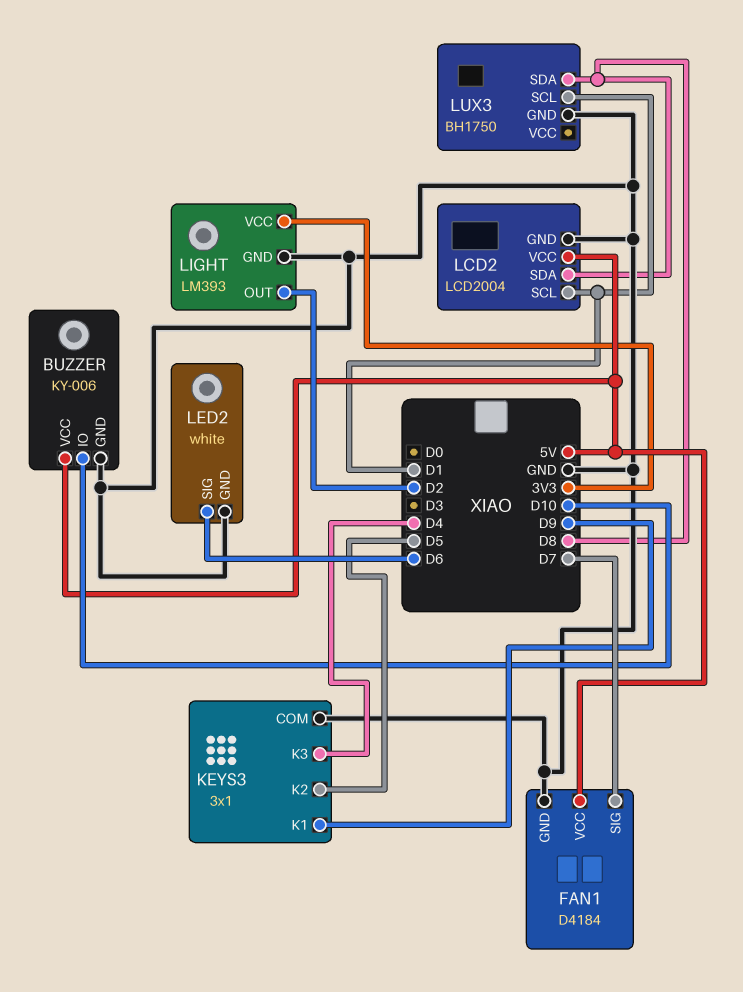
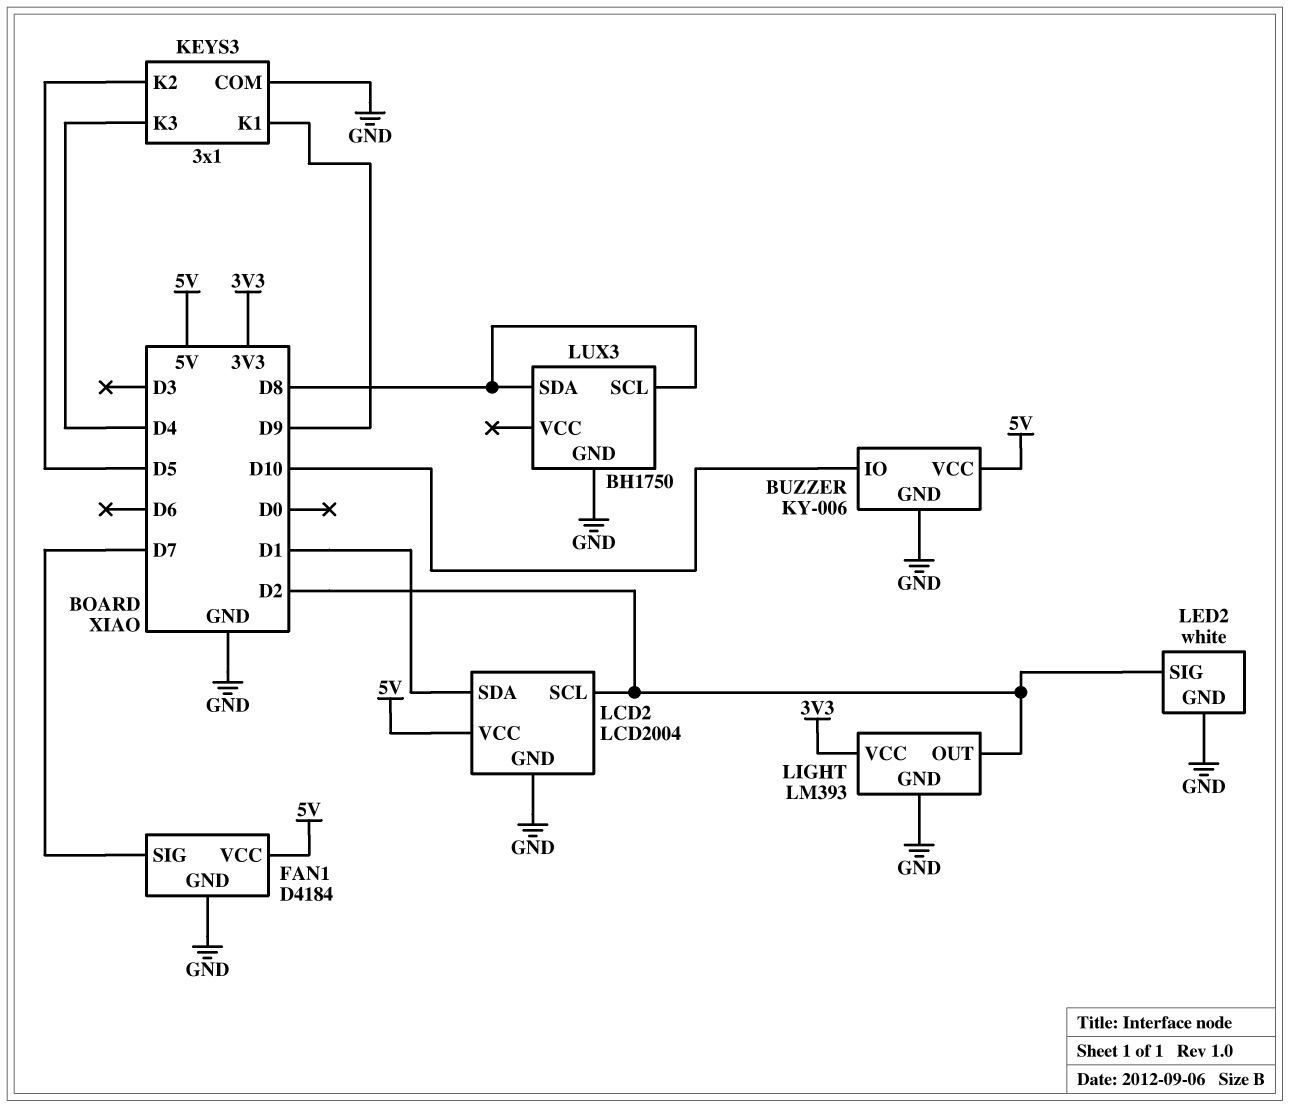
LCD2 pin SCL: D1 -> D2
LCD2 pin SDA: D8 -> D1
LED2 pin SIG: D6 -> D2
LUX3 pin SCL: D1 -> D8

